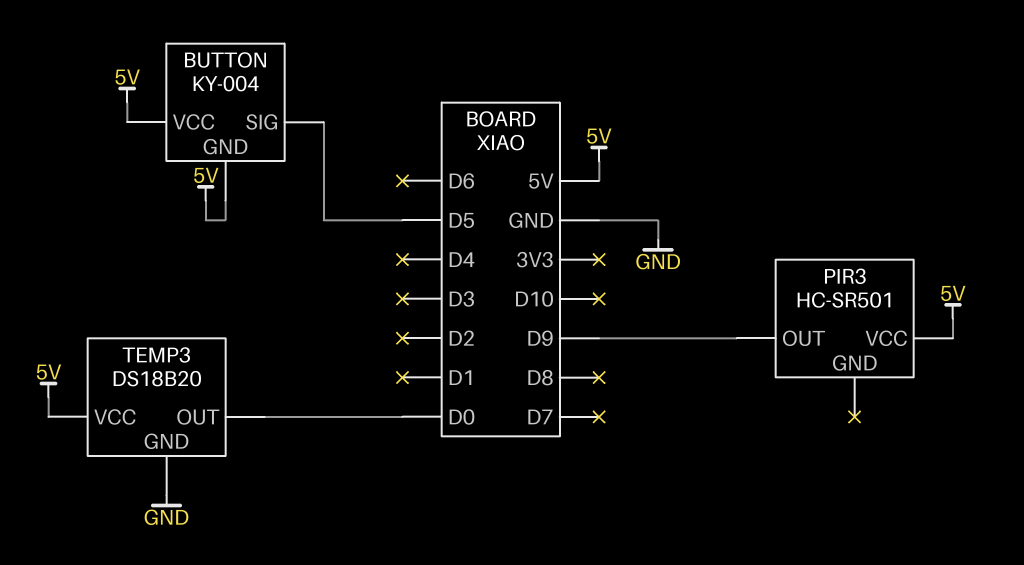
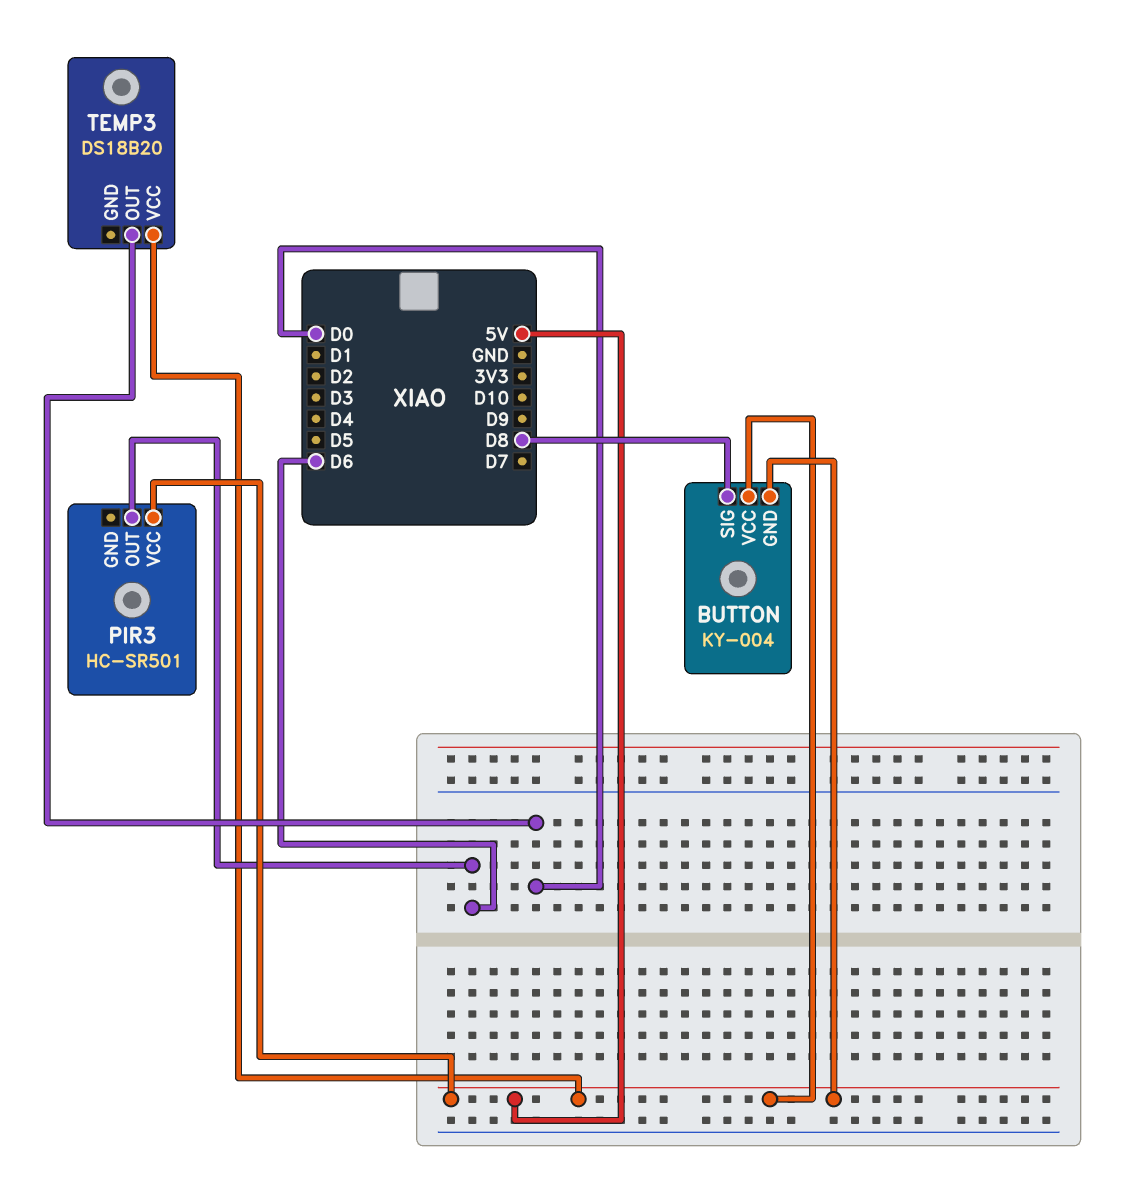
BUTTON pin SIG: D5 -> D8
PIR3 pin OUT: D9 -> D6
TEMP3 pin GND: GND -> none

